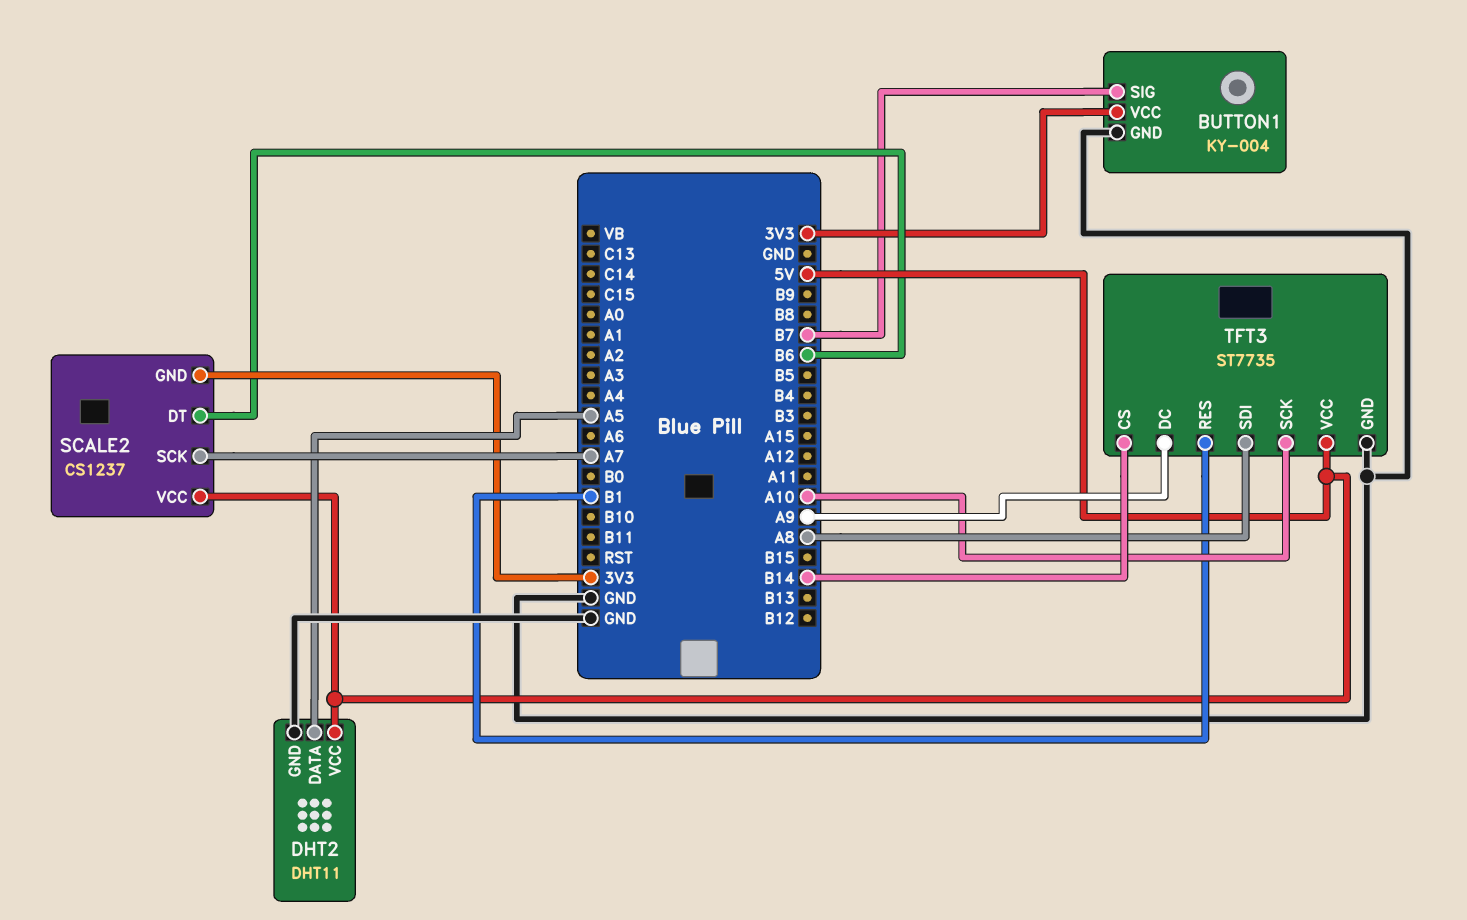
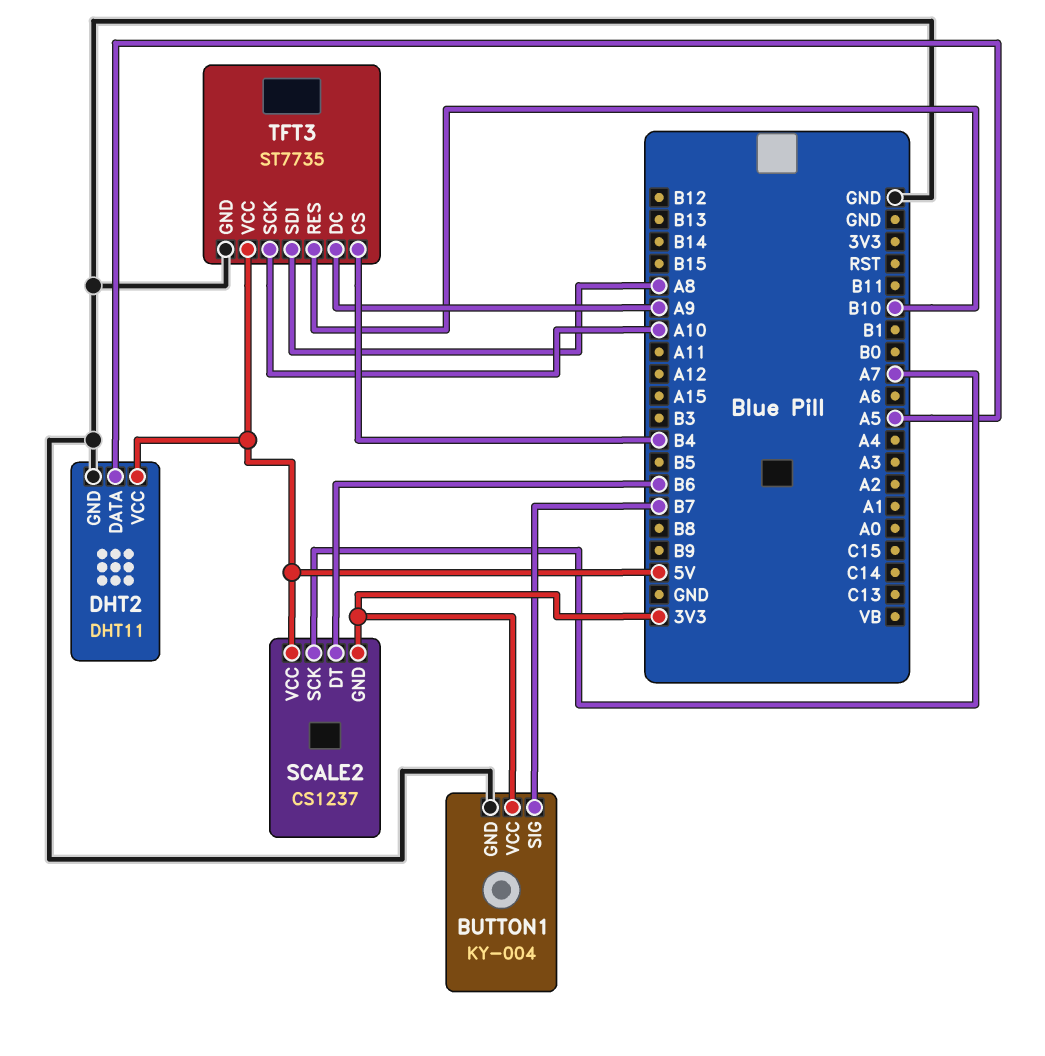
TFT3 pin CS: B14 -> B4
TFT3 pin RES: B1 -> B10

